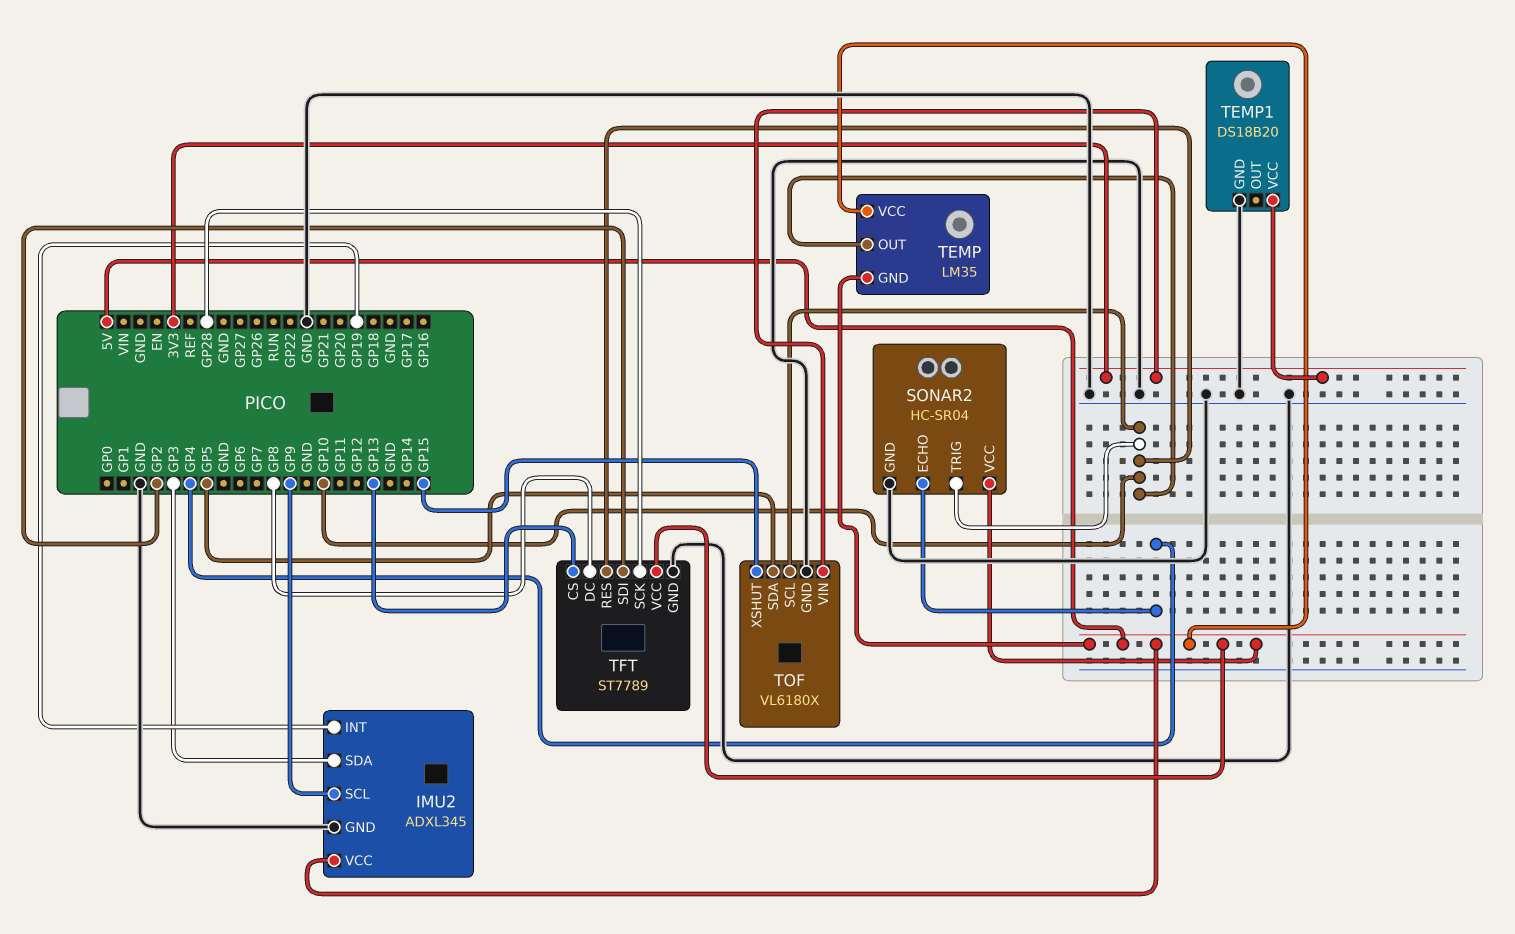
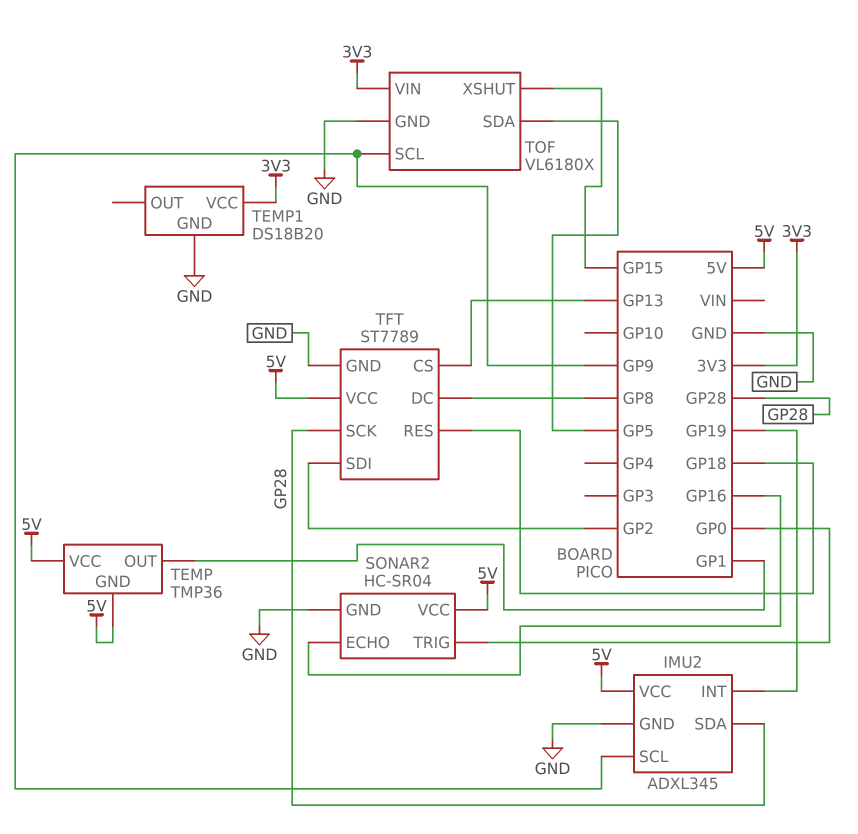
IMU2 pin SDA: GP3 -> GP28
SONAR2 pin ECHO: GP4 -> GP16
SONAR2 pin TRIG: GP10 -> GP0
TEMP: LM35 -> TMP36
TEMP pin OUT: GP10 -> GP1
TFT pin RES: GP10 -> GP18
TOF pin SCL: GP10 -> GP9

